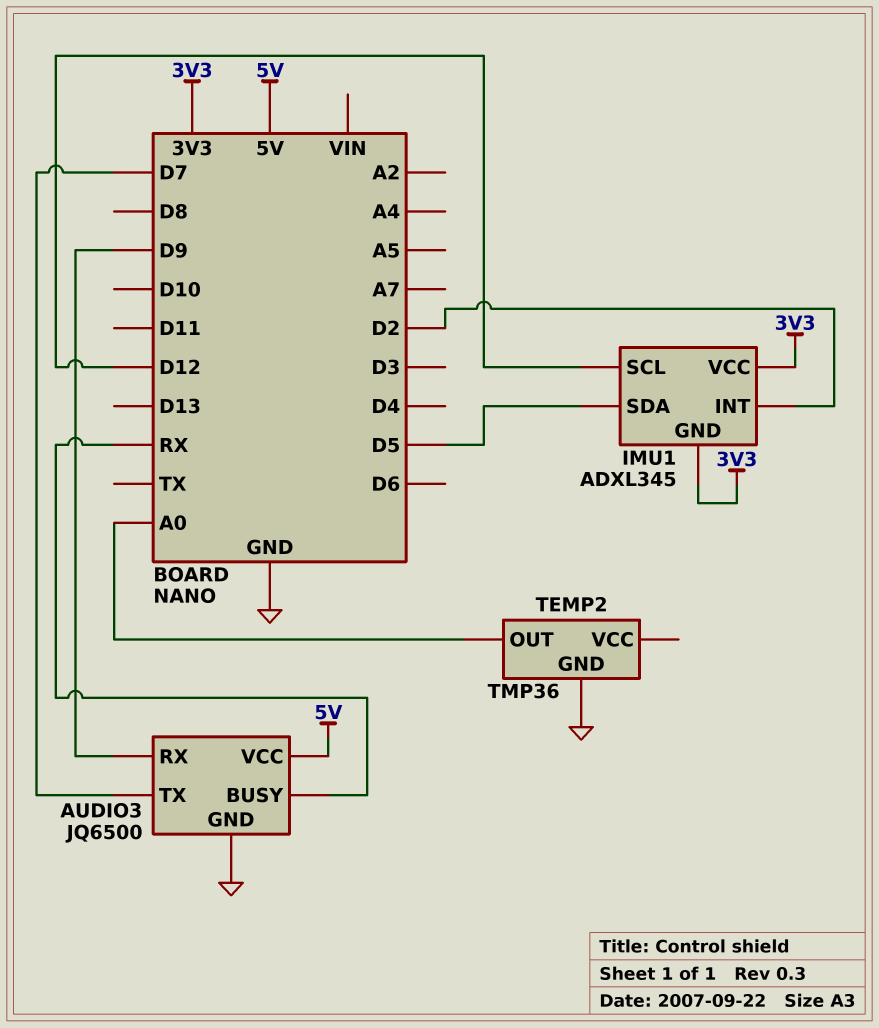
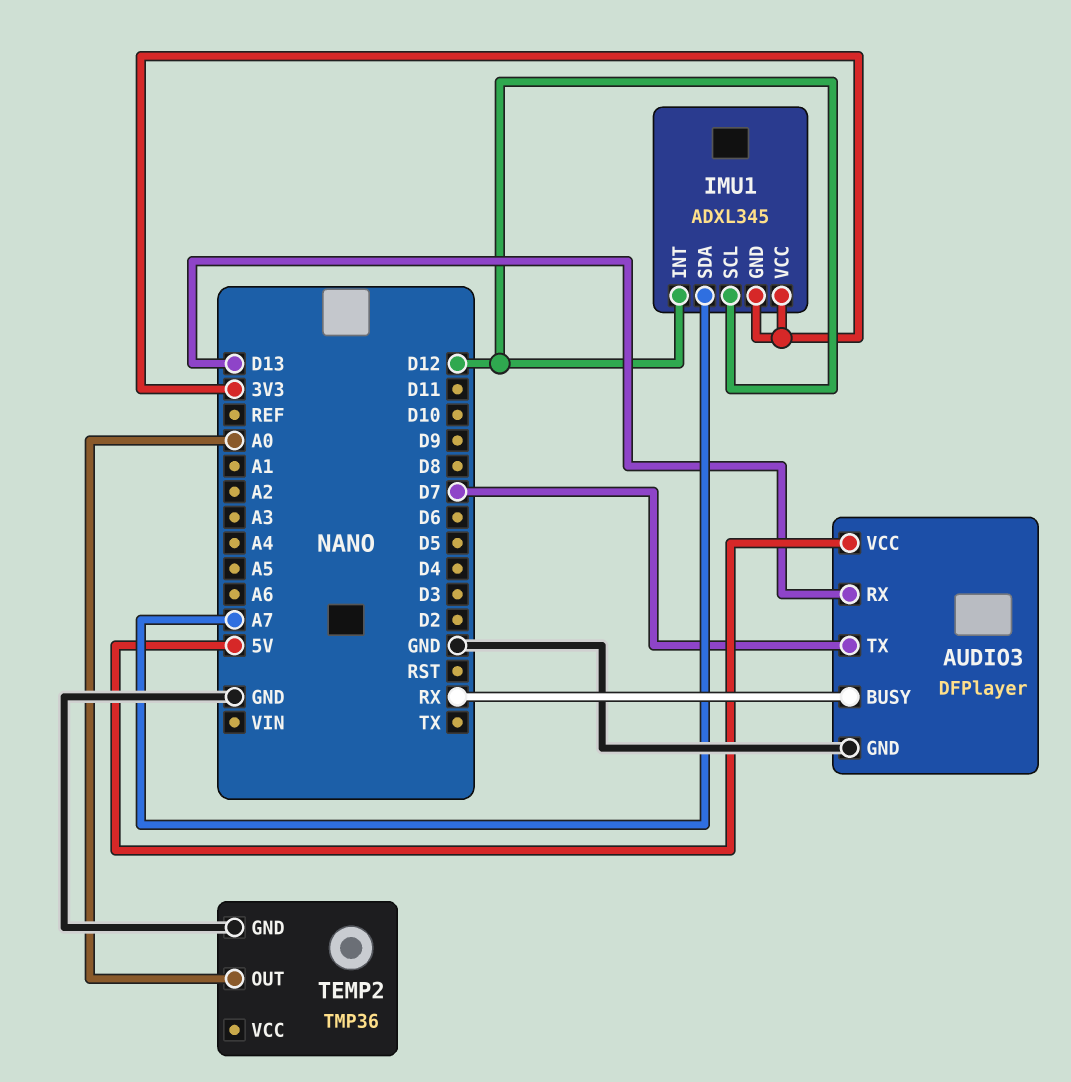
AUDIO3: JQ6500 -> DFPlayer
AUDIO3 pin RX: D9 -> D13
IMU1 pin INT: D2 -> D12
IMU1 pin SDA: D5 -> A7

